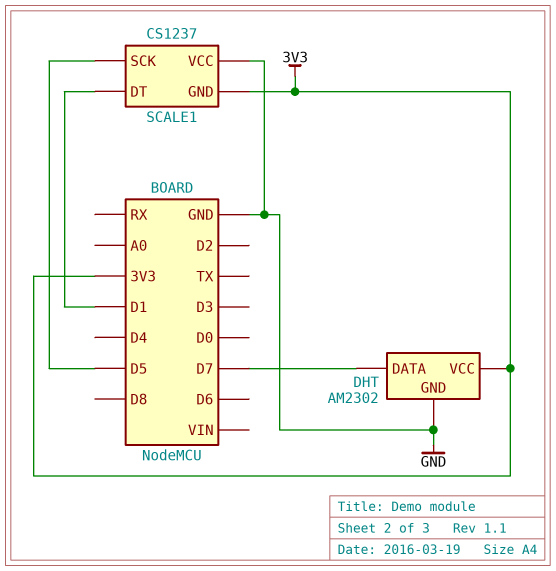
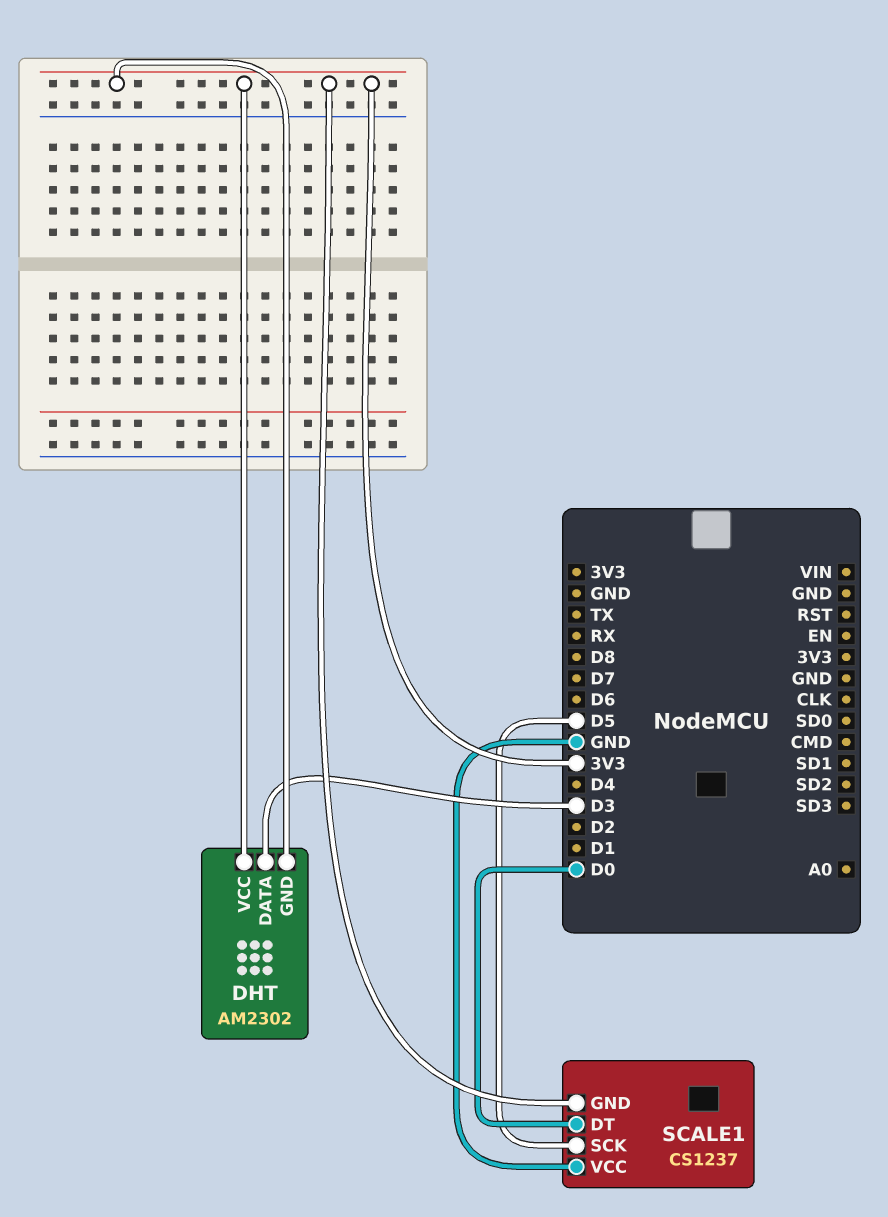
DHT pin DATA: D7 -> D3
DHT pin GND: GND -> 3V3
SCALE1 pin DT: D1 -> D0

